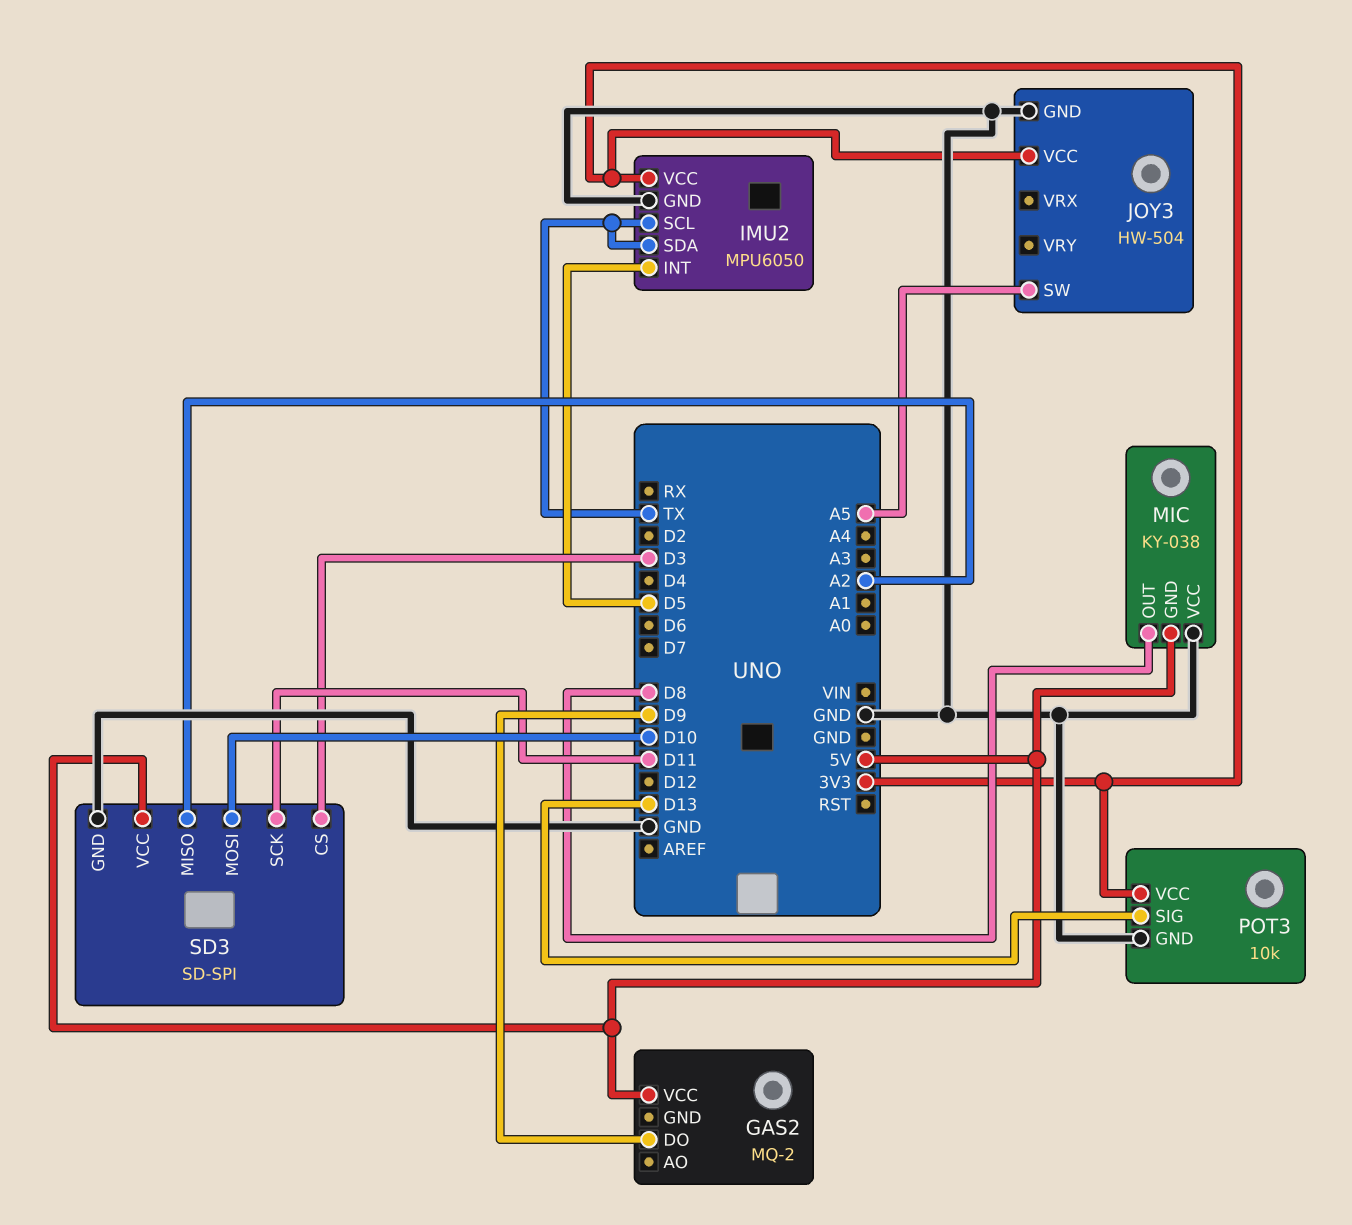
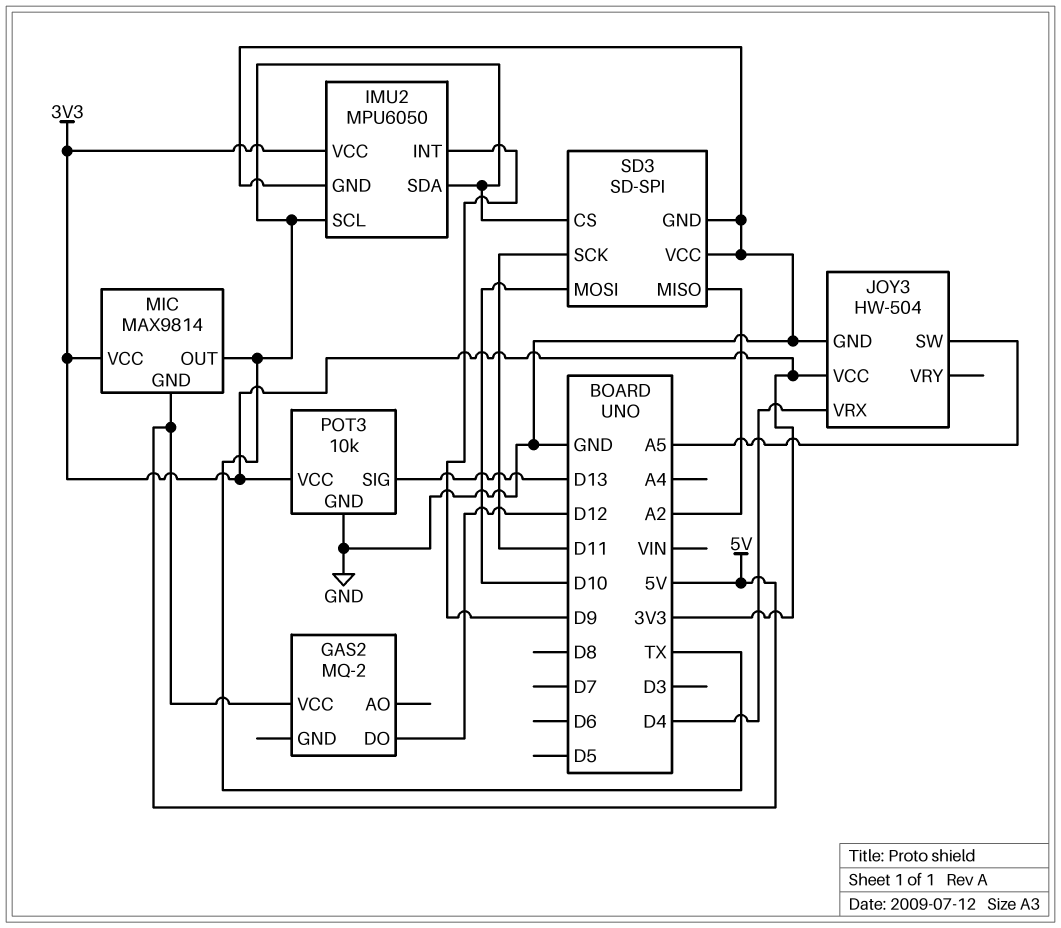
GAS2 pin DO: D9 -> D12
IMU2 pin INT: D5 -> D9
JOY3 pin VRX: none -> D4
MIC: KY-038 -> MAX9814
MIC pin OUT: D8 -> TX
MIC pin VCC: GND -> 3V3
SD3 pin CS: D3 -> TX
SD3 pin VCC: 5V -> GND

